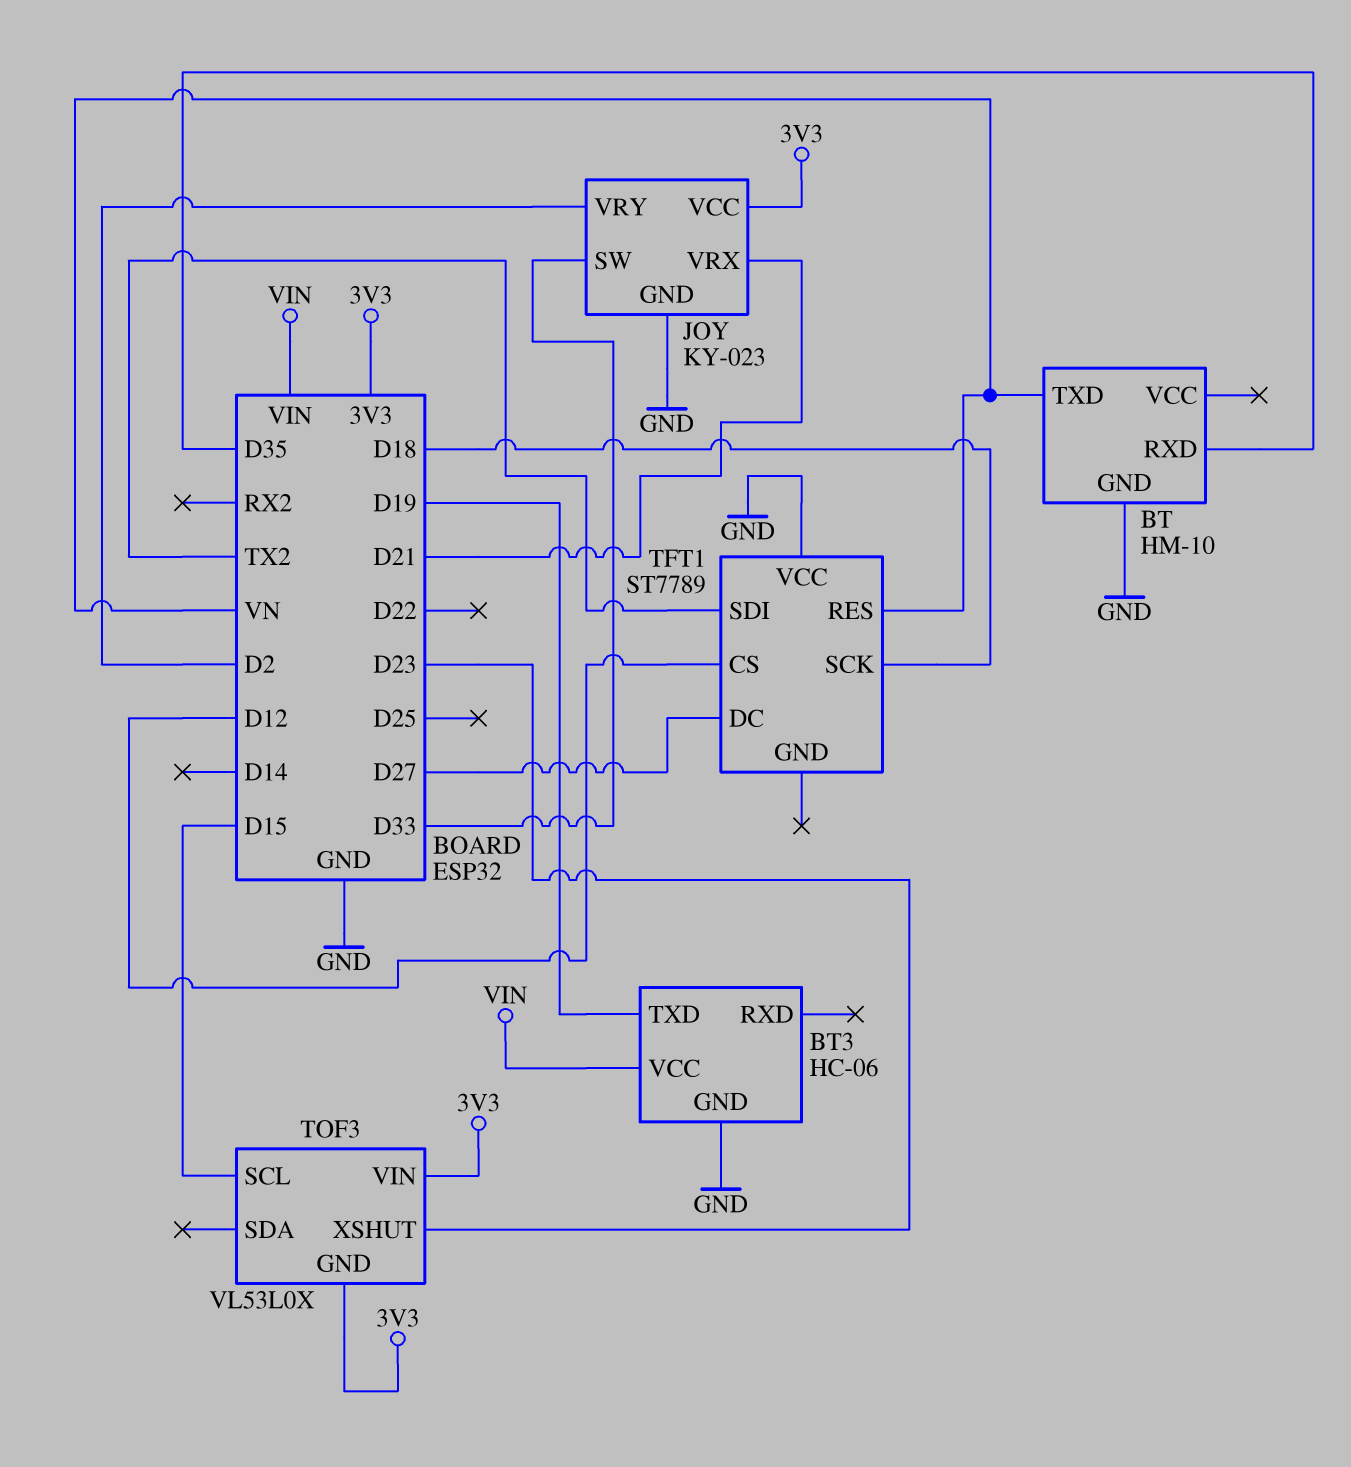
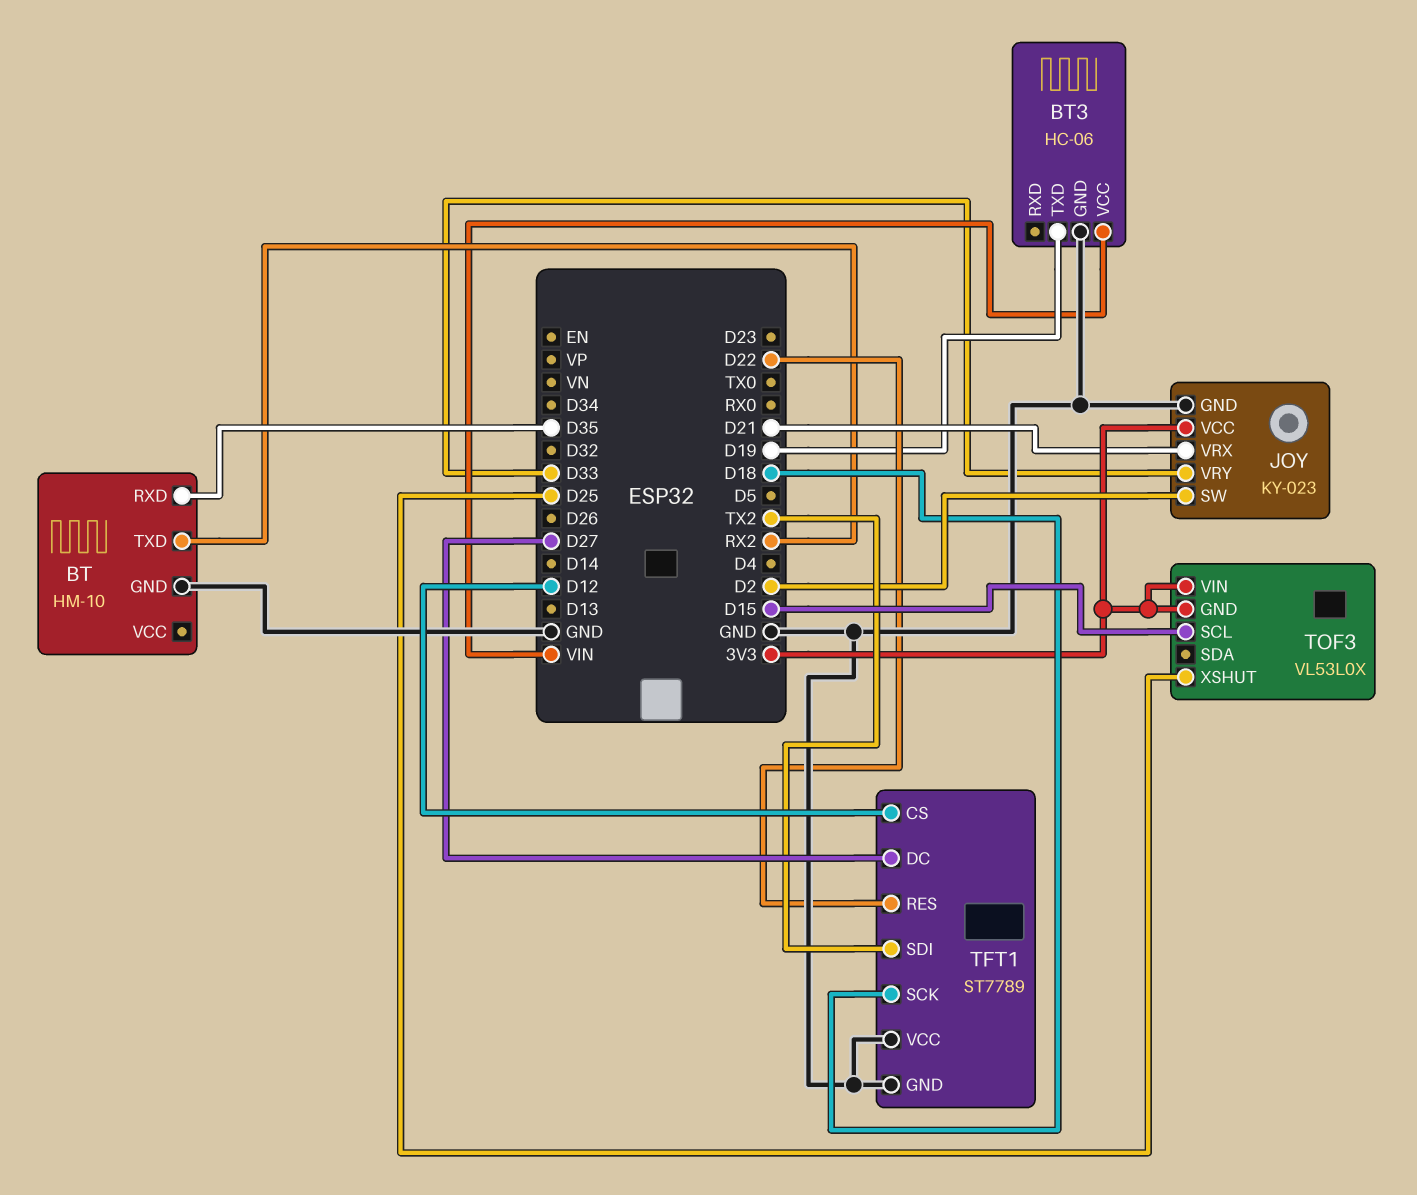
BT pin TXD: VN -> RX2
JOY pin SW: D33 -> D2
JOY pin VRY: D2 -> D33
TFT1 pin GND: none -> GND
TFT1 pin RES: VN -> D22
TOF3 pin XSHUT: D23 -> D25

